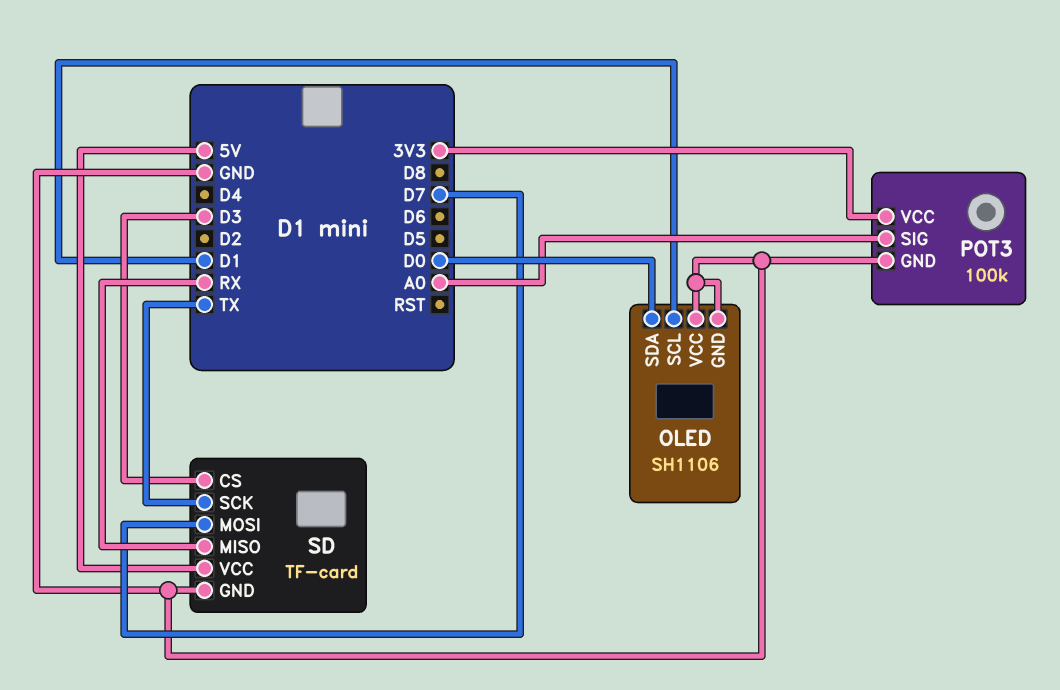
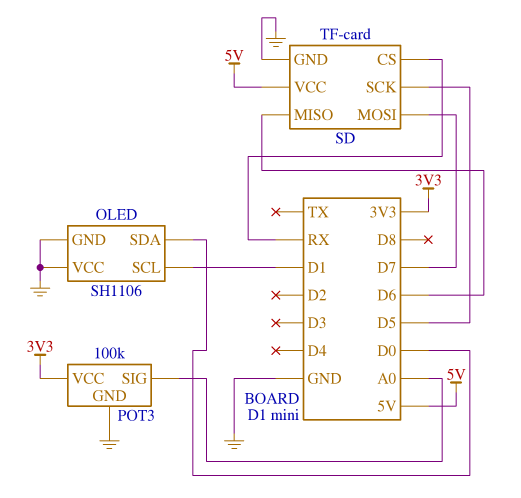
SD pin CS: D3 -> RX
SD pin MISO: RX -> D6
SD pin SCK: TX -> D5

